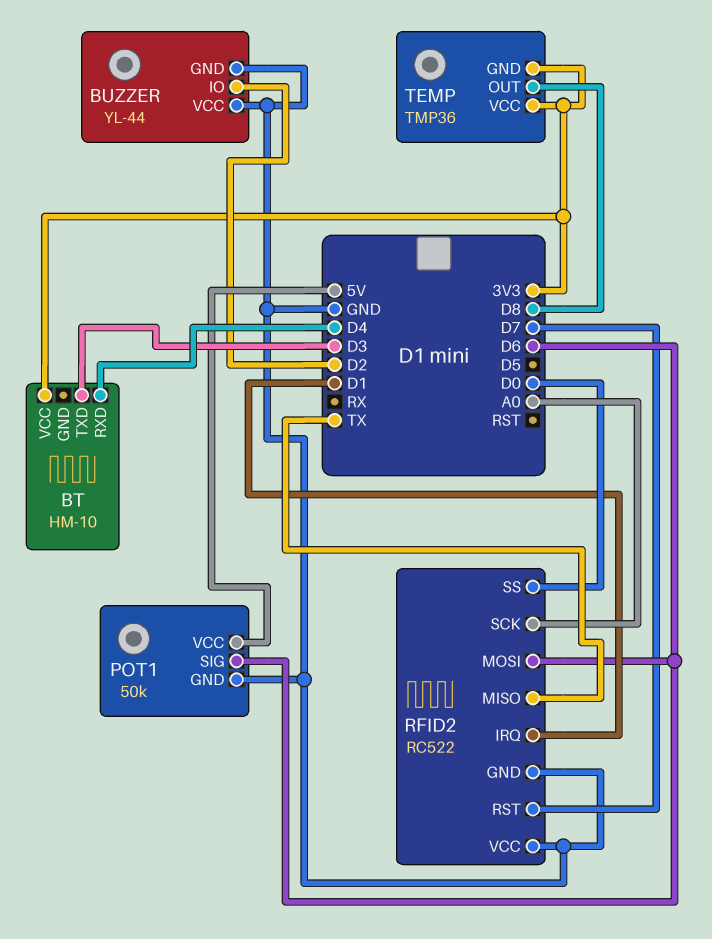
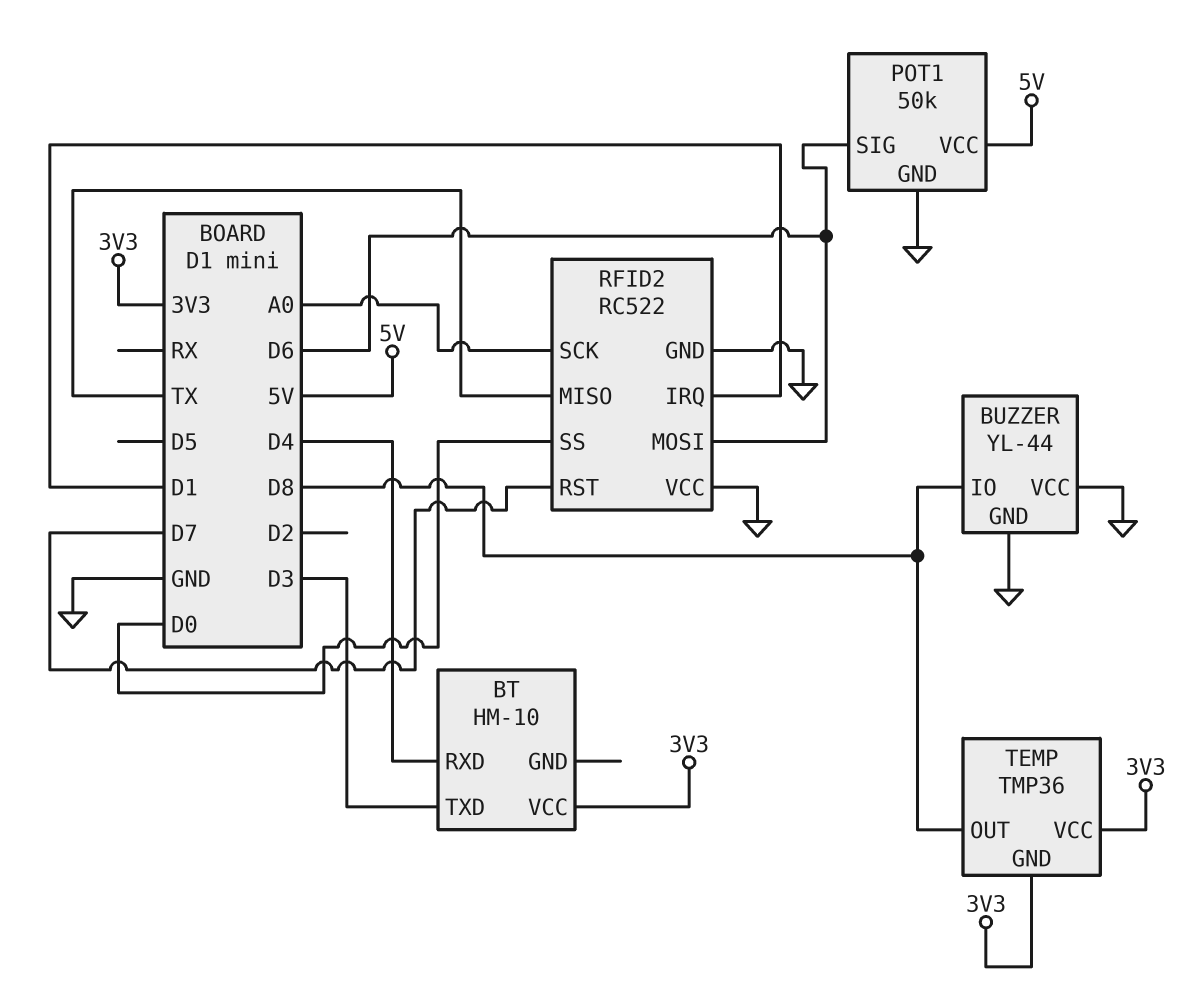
BUZZER pin IO: D2 -> D8

